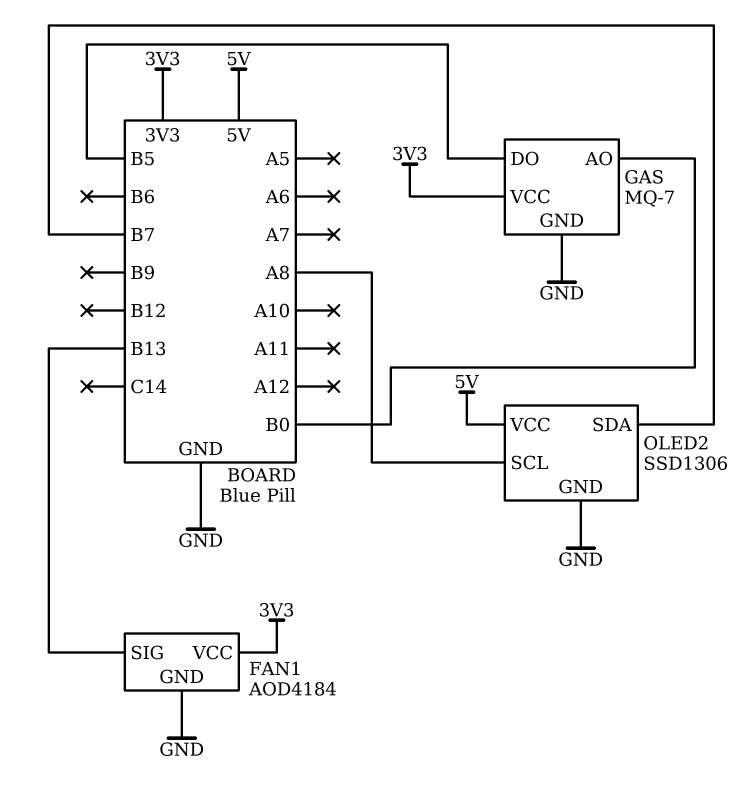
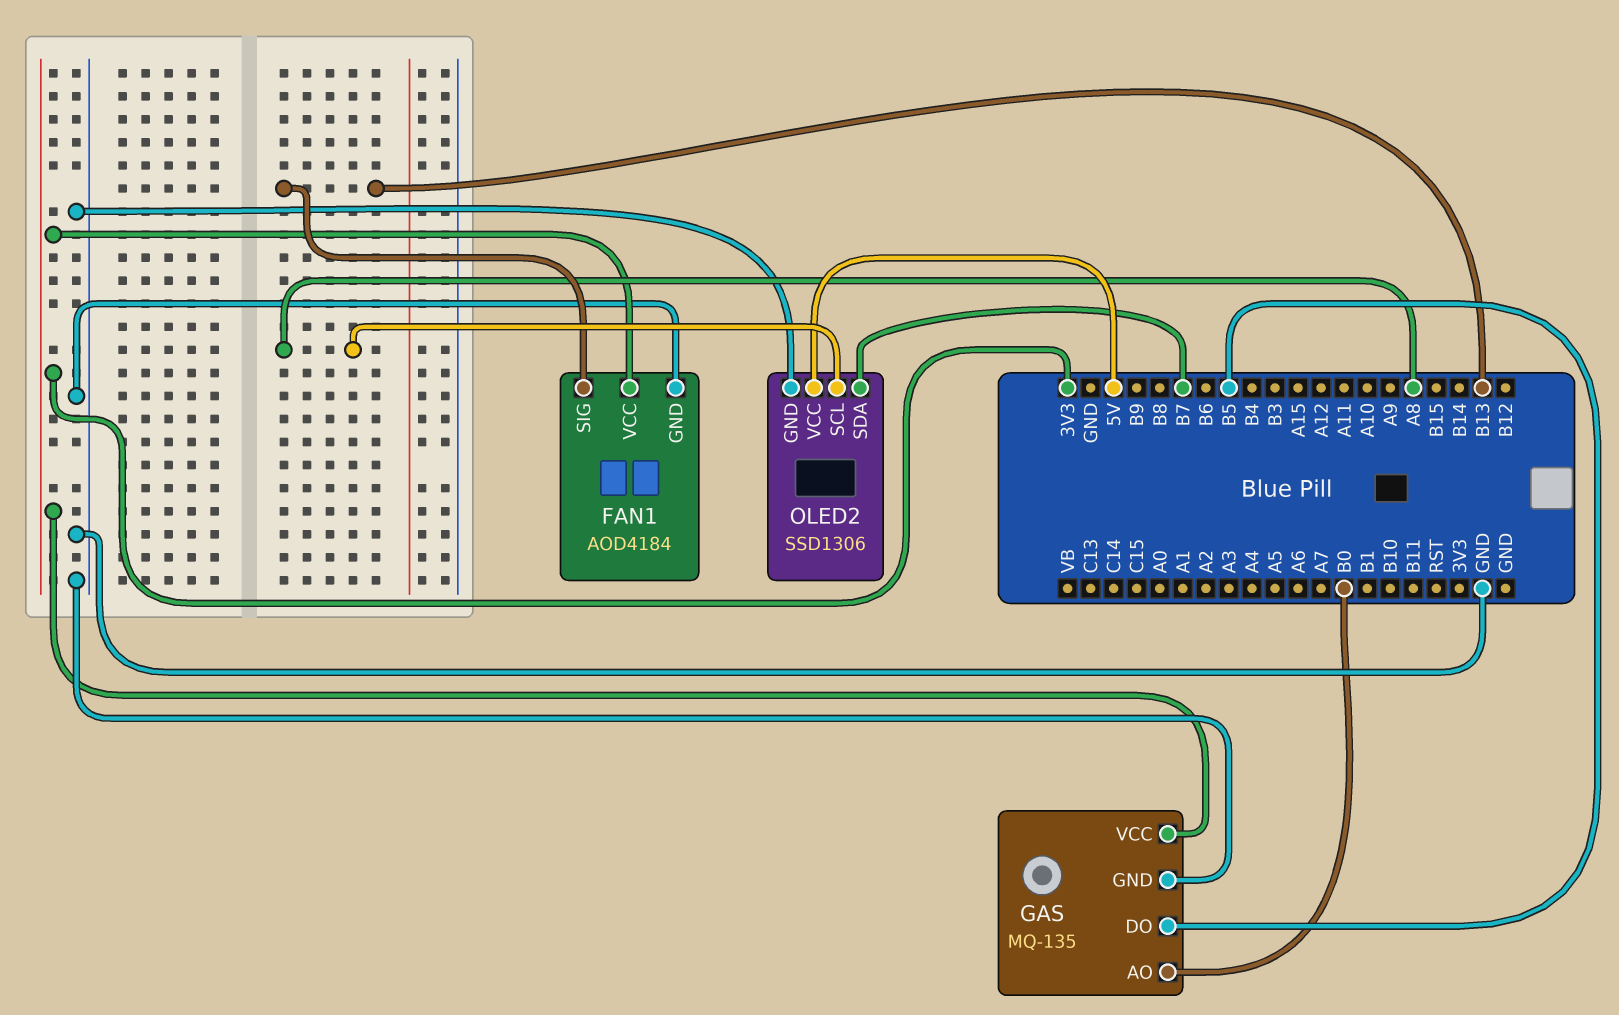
GAS: MQ-7 -> MQ-135

